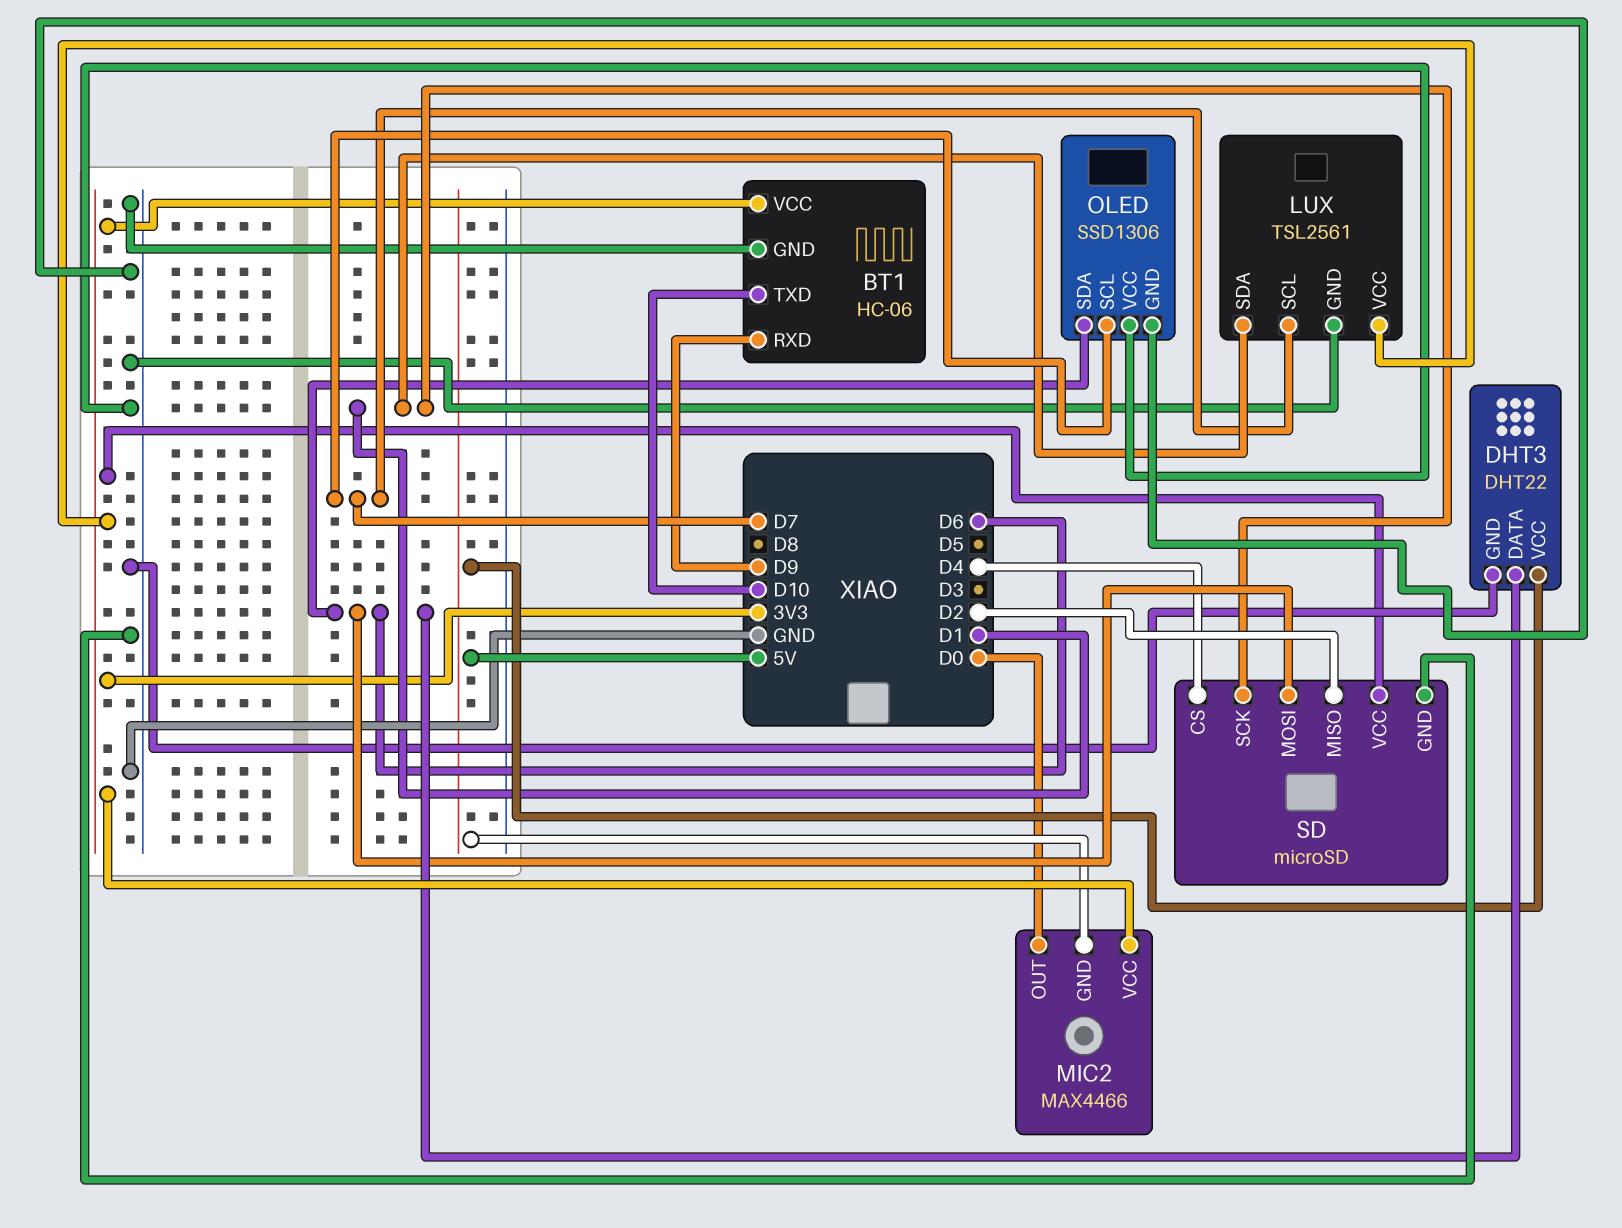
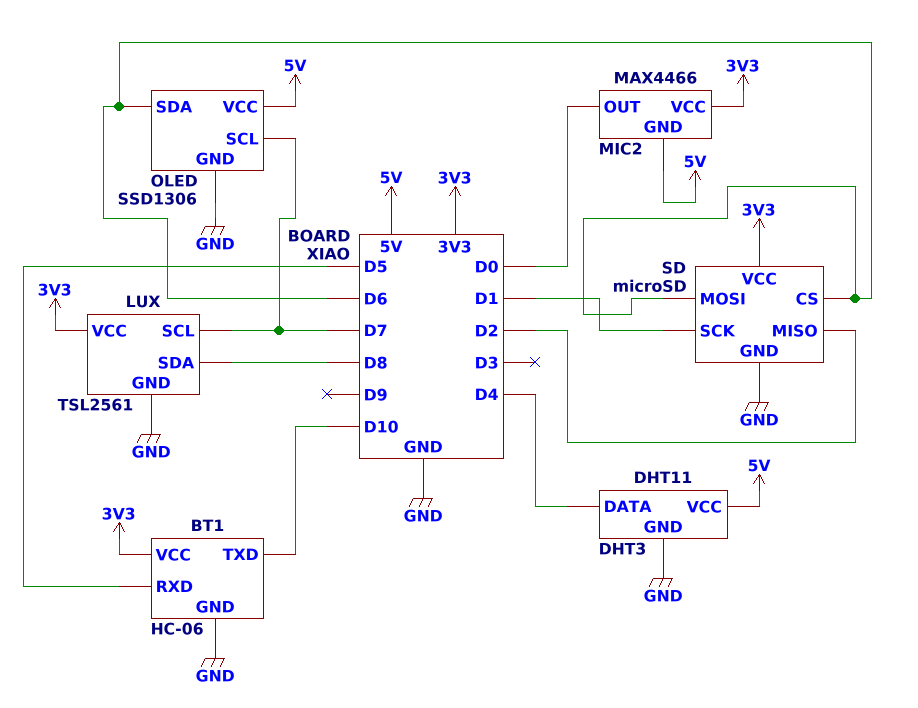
BT1 pin RXD: D9 -> D5
DHT3: DHT22 -> DHT11
DHT3 pin DATA: D6 -> D4
LUX pin SDA: D1 -> D8
OLED pin VCC: GND -> 5V
SD pin CS: D4 -> D6

